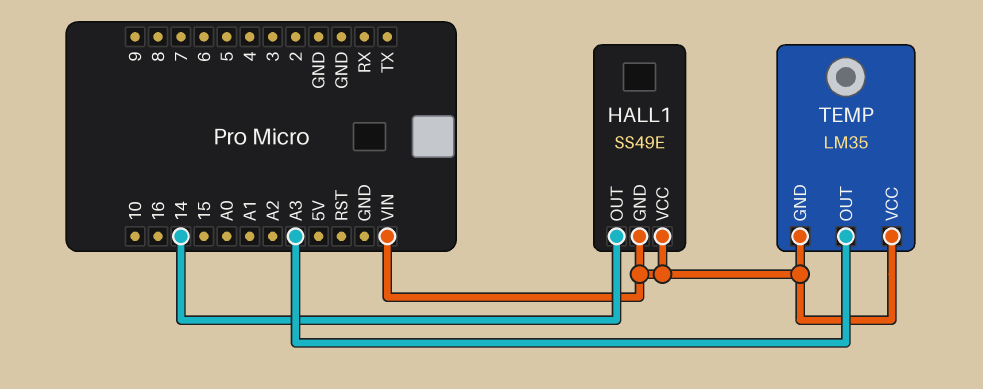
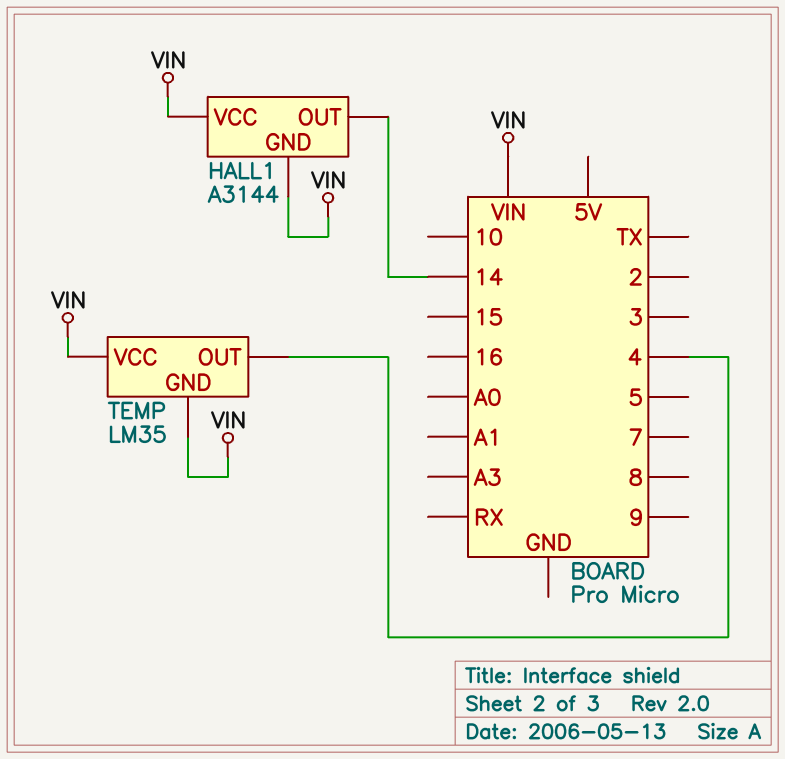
HALL1: SS49E -> A3144
TEMP pin OUT: A3 -> 4

